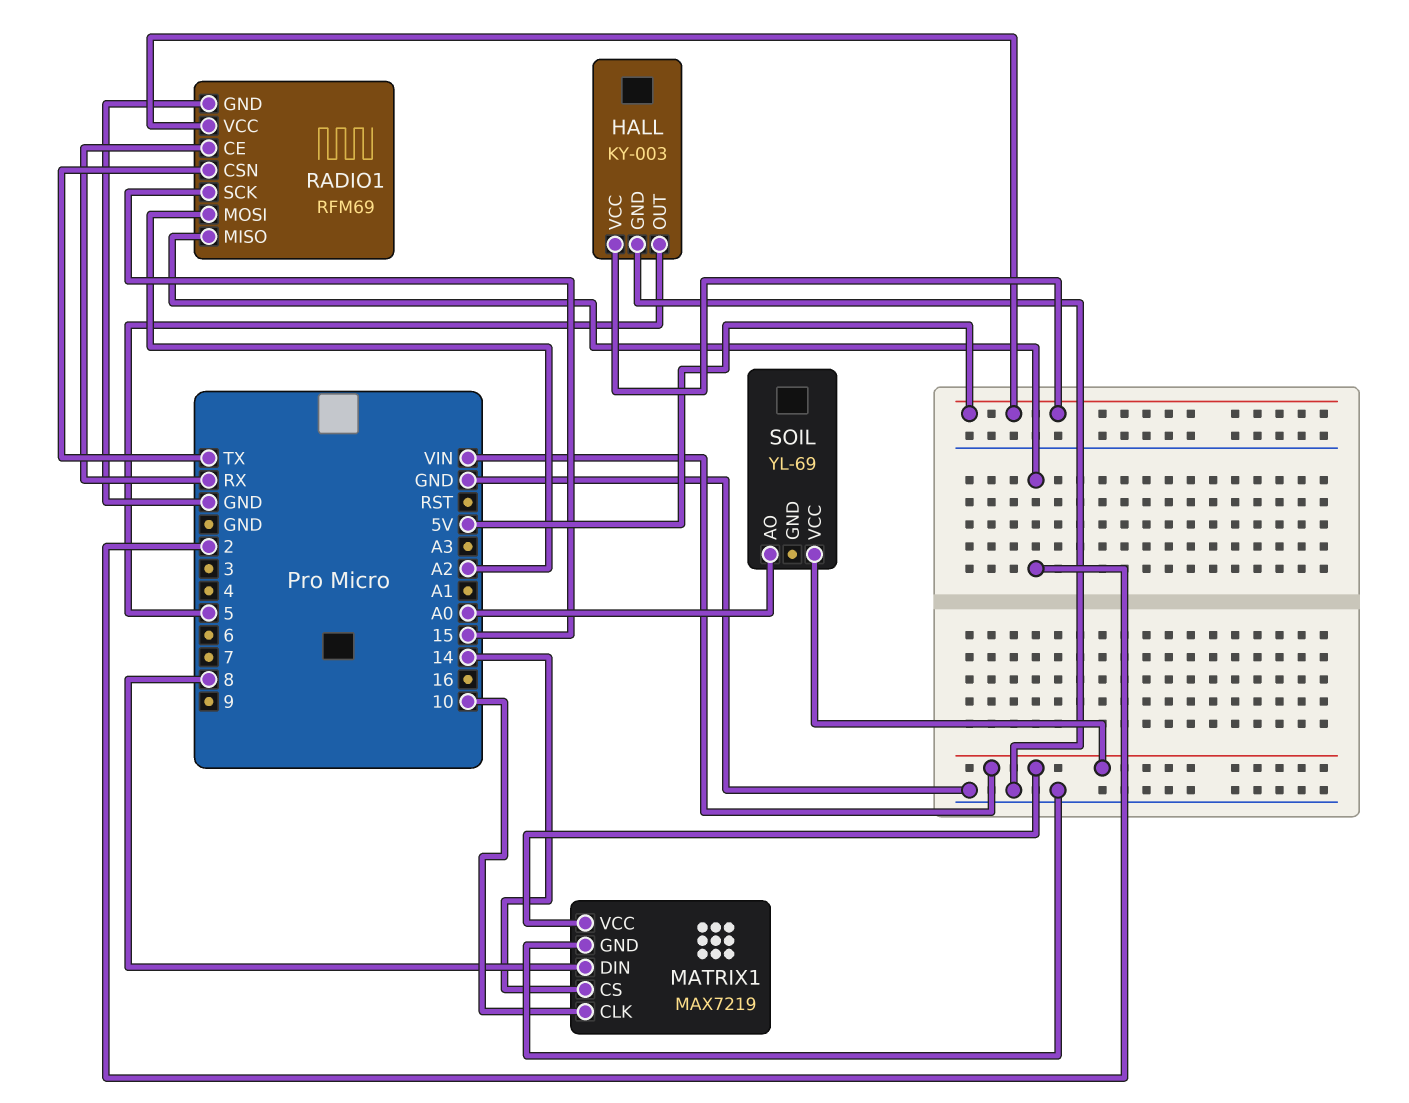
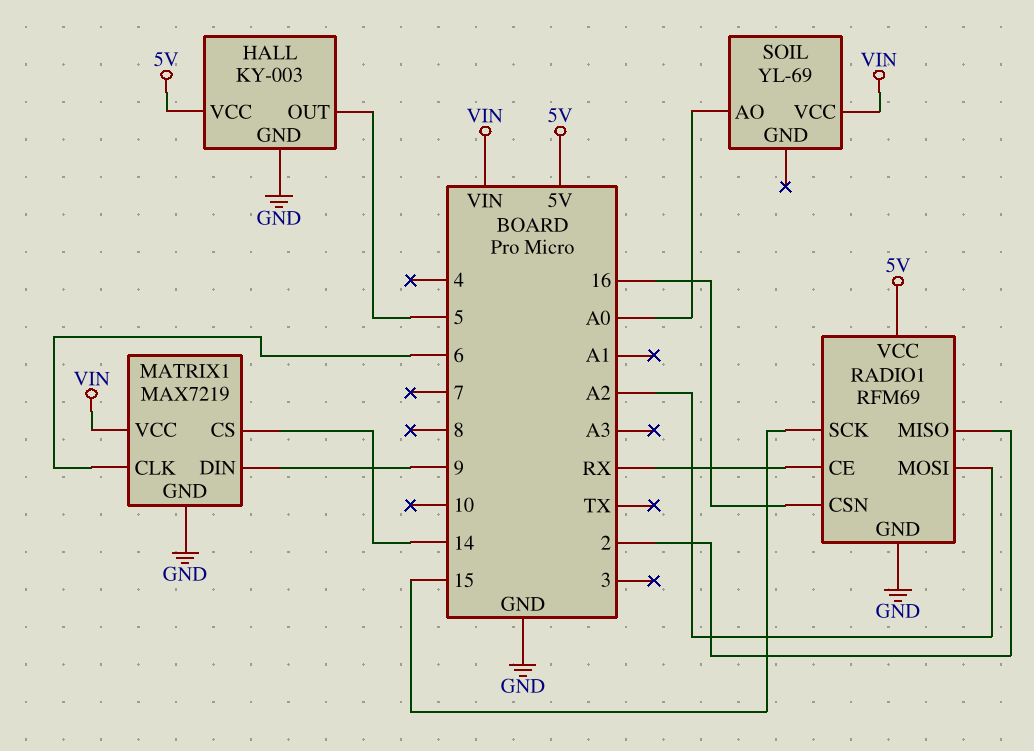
MATRIX1 pin CLK: 10 -> 6
MATRIX1 pin DIN: 8 -> 9
RADIO1 pin CSN: TX -> 16

